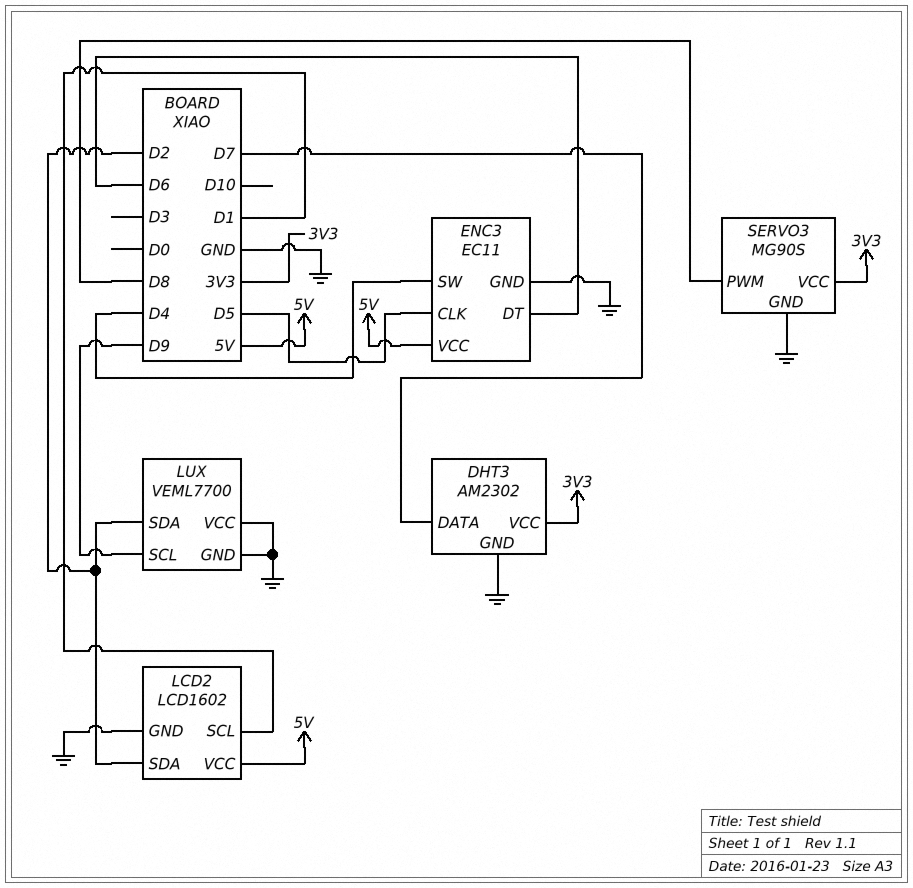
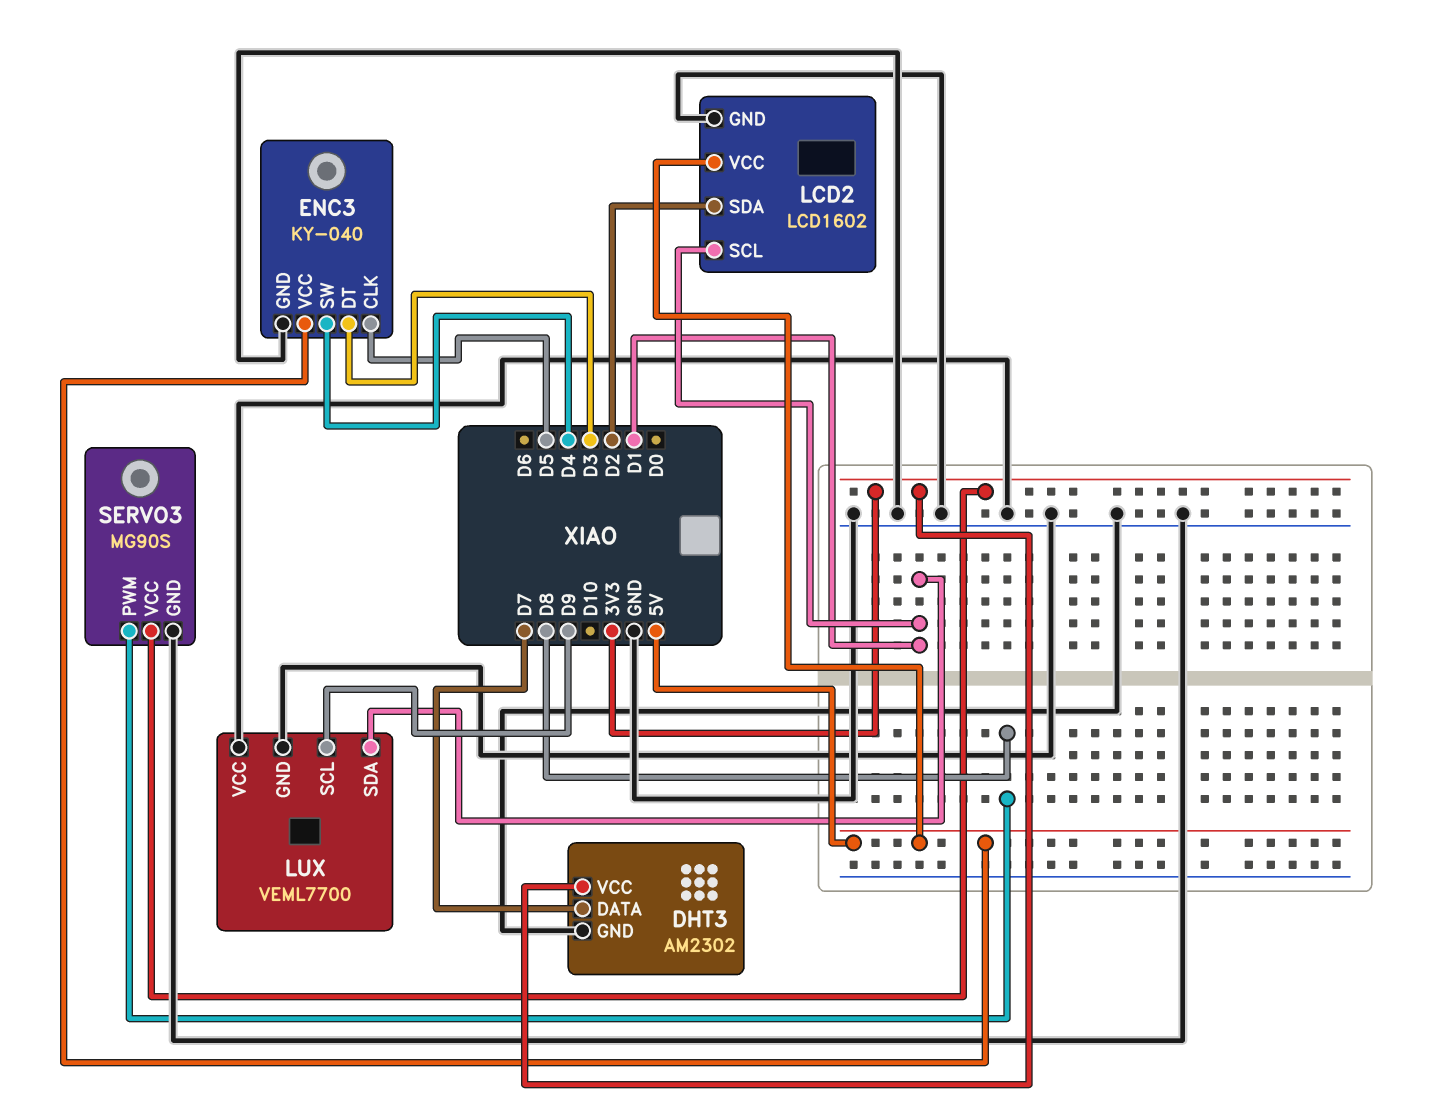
ENC3: EC11 -> KY-040
ENC3 pin DT: D6 -> D3
LUX pin SDA: D2 -> D1

